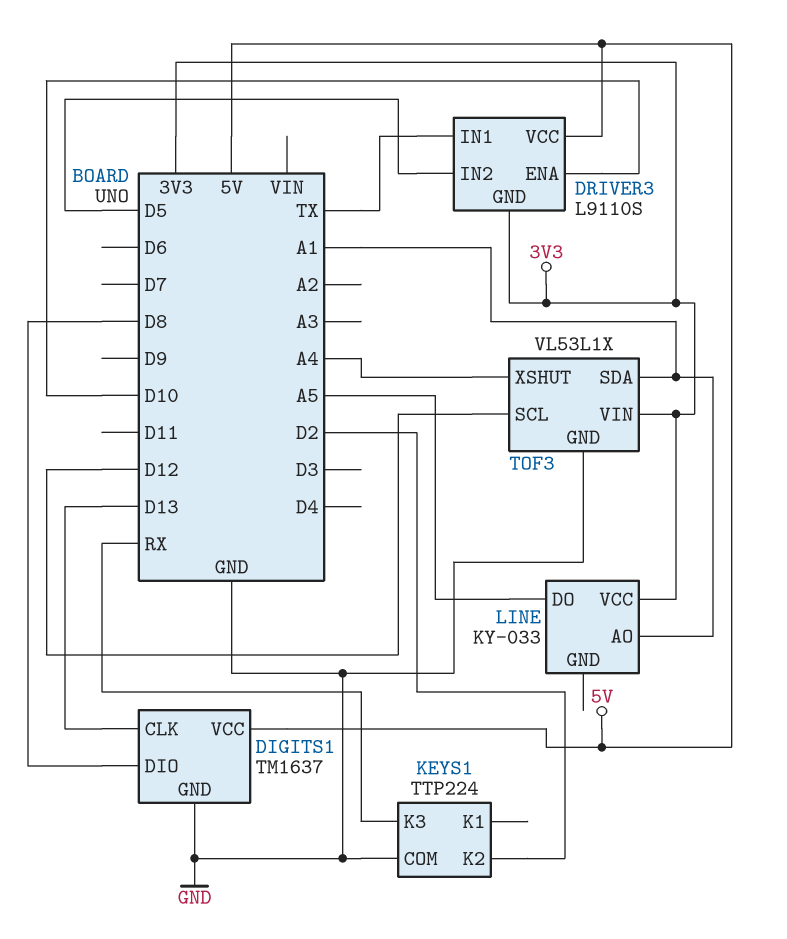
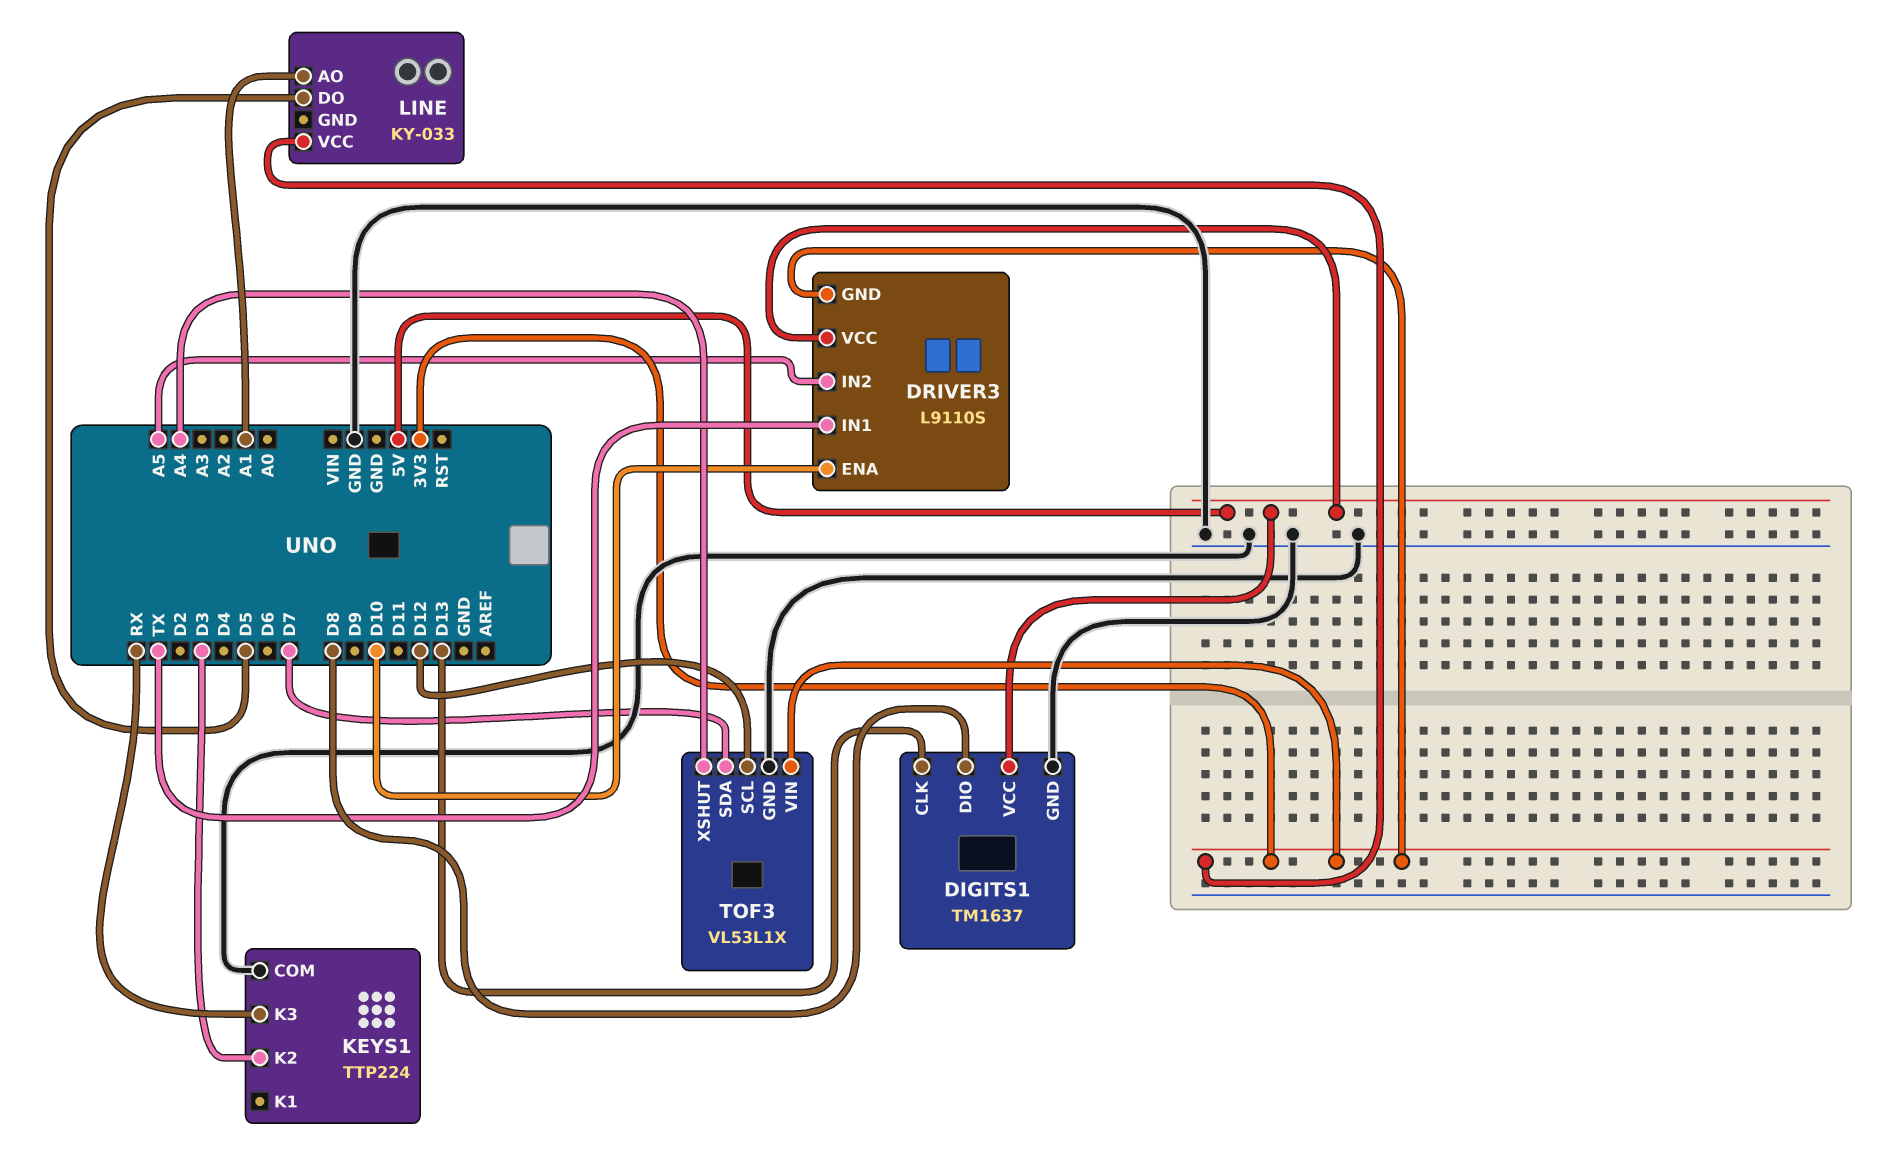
DRIVER3 pin IN2: D5 -> A5
KEYS1 pin K2: D2 -> D3
LINE pin DO: A5 -> D5
TOF3 pin SDA: A1 -> D7

